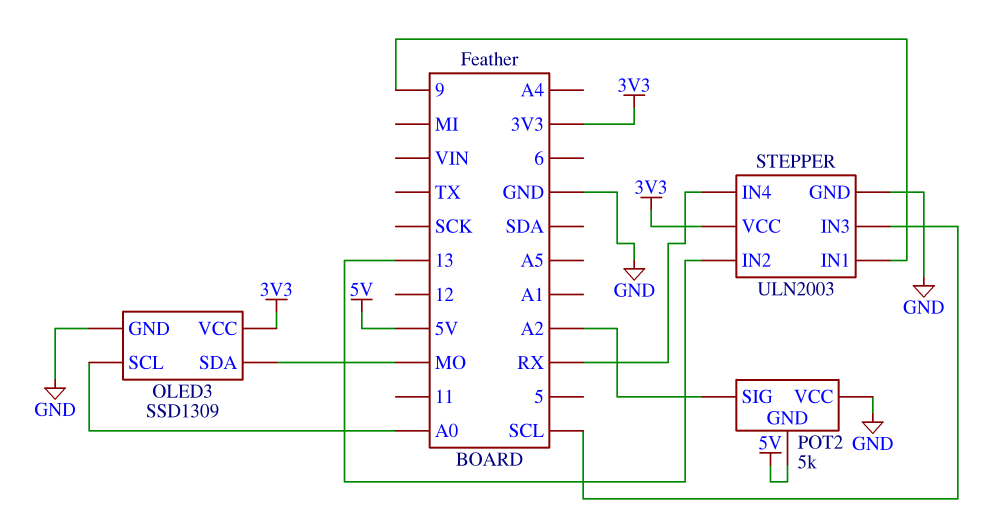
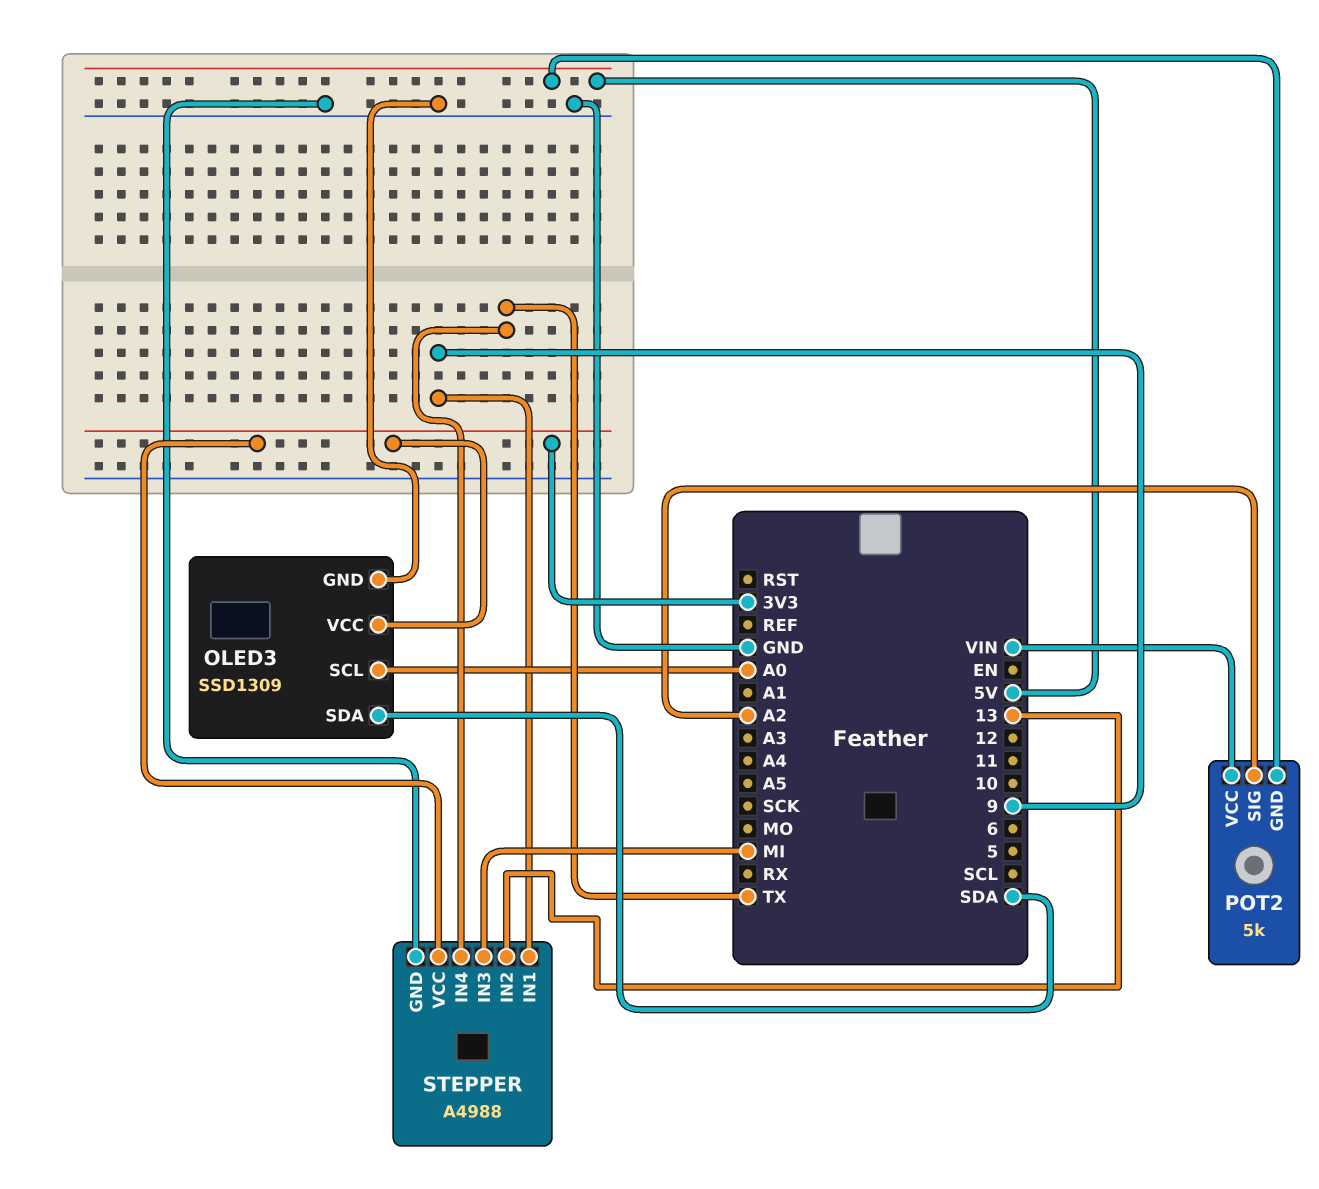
OLED3 pin SDA: MO -> SDA
POT2 pin VCC: GND -> VIN
STEPPER: ULN2003 -> A4988
STEPPER pin IN3: SCL -> MI
STEPPER pin IN4: RX -> TX

